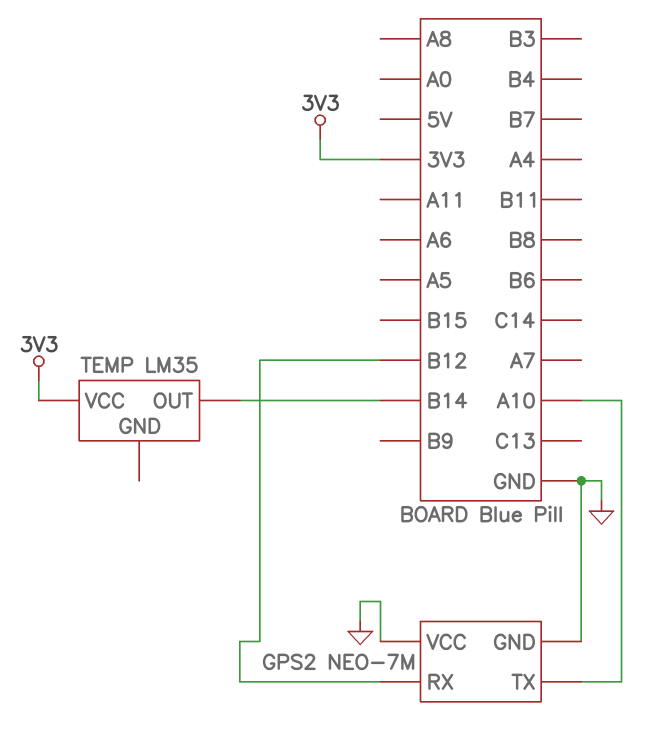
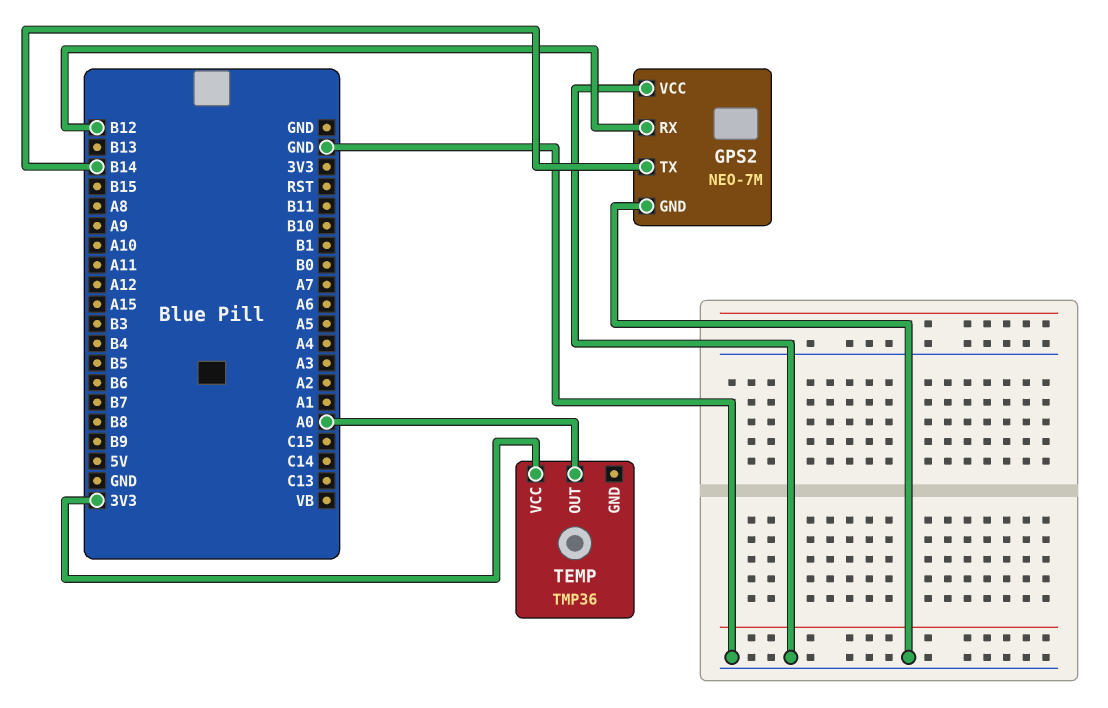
GPS2 pin TX: A10 -> B14
TEMP: LM35 -> TMP36
TEMP pin OUT: B14 -> A0

